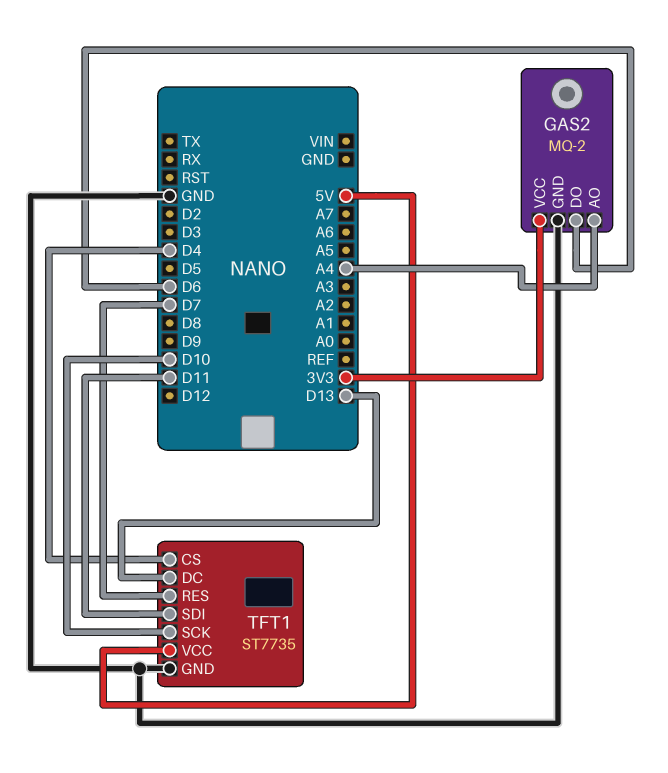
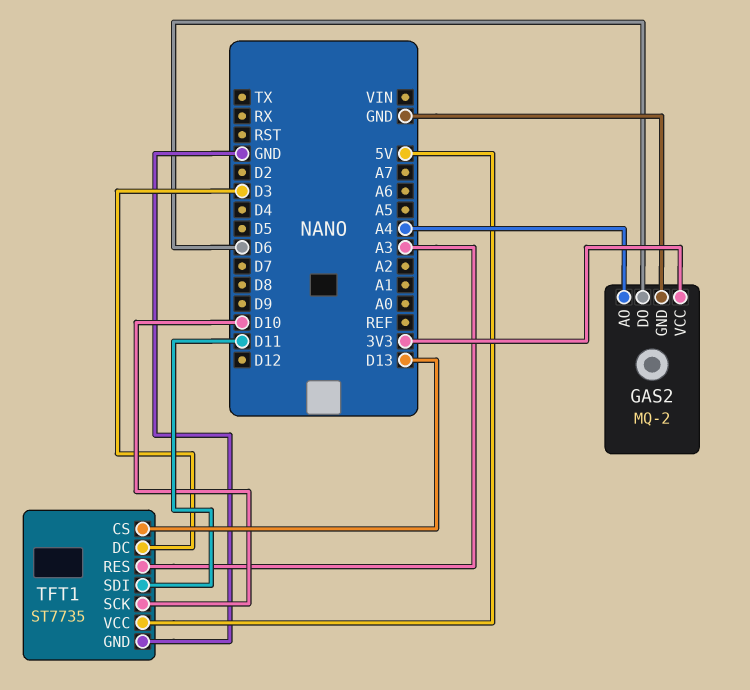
TFT1 pin CS: D4 -> D13
TFT1 pin DC: D13 -> D3
TFT1 pin RES: D7 -> A3

